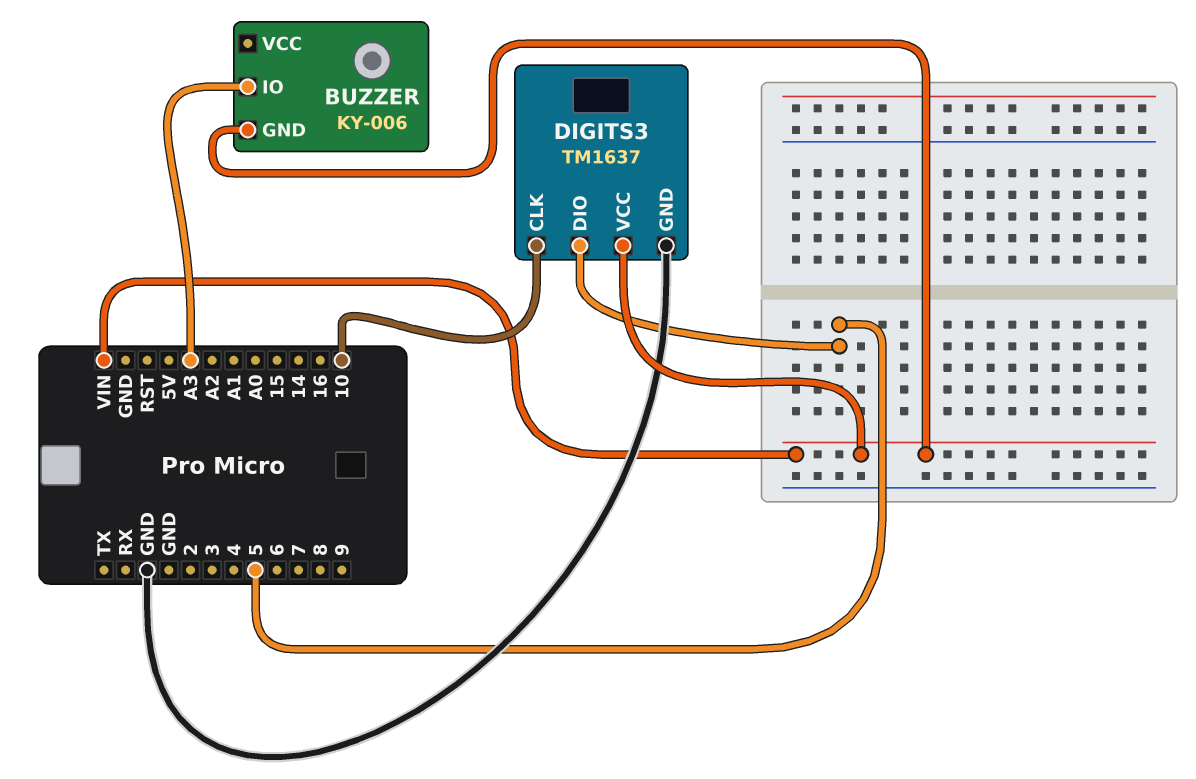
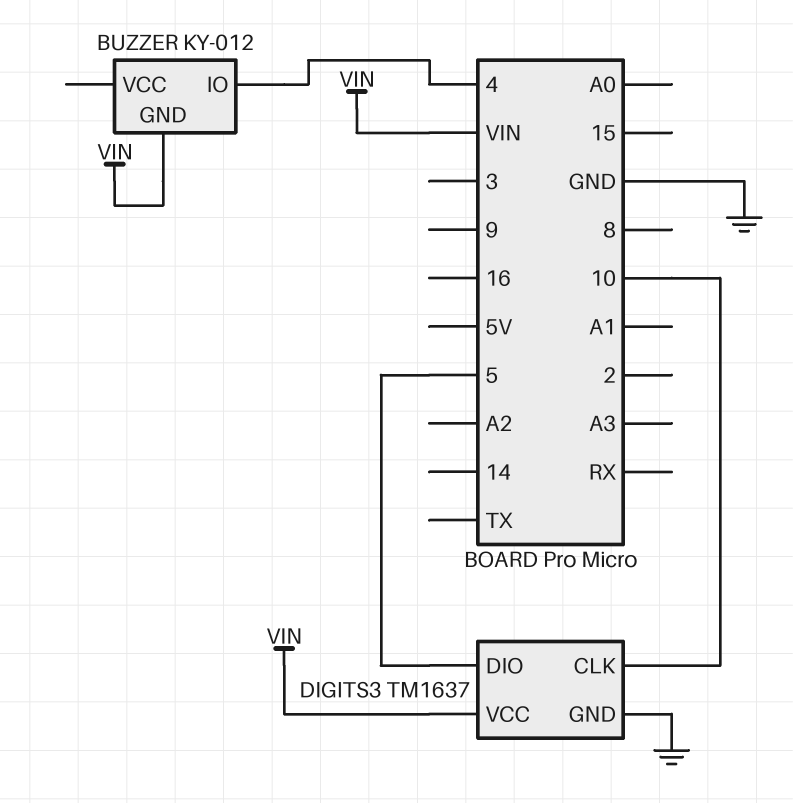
BUZZER: KY-006 -> KY-012
BUZZER pin IO: A3 -> 4

